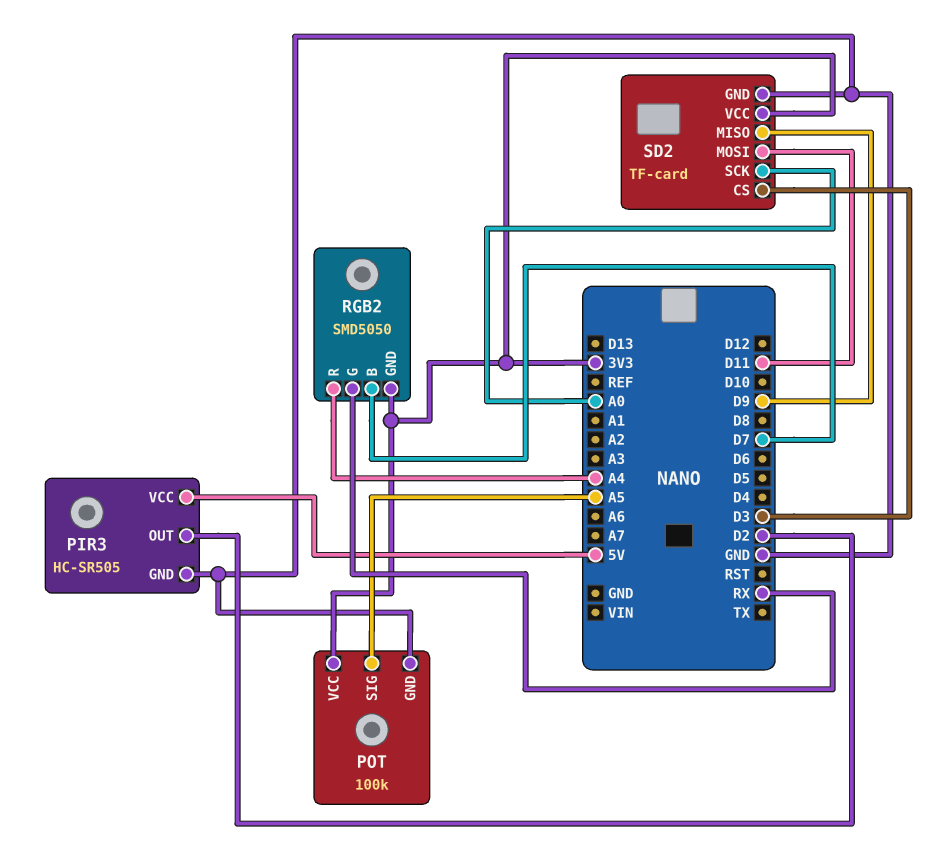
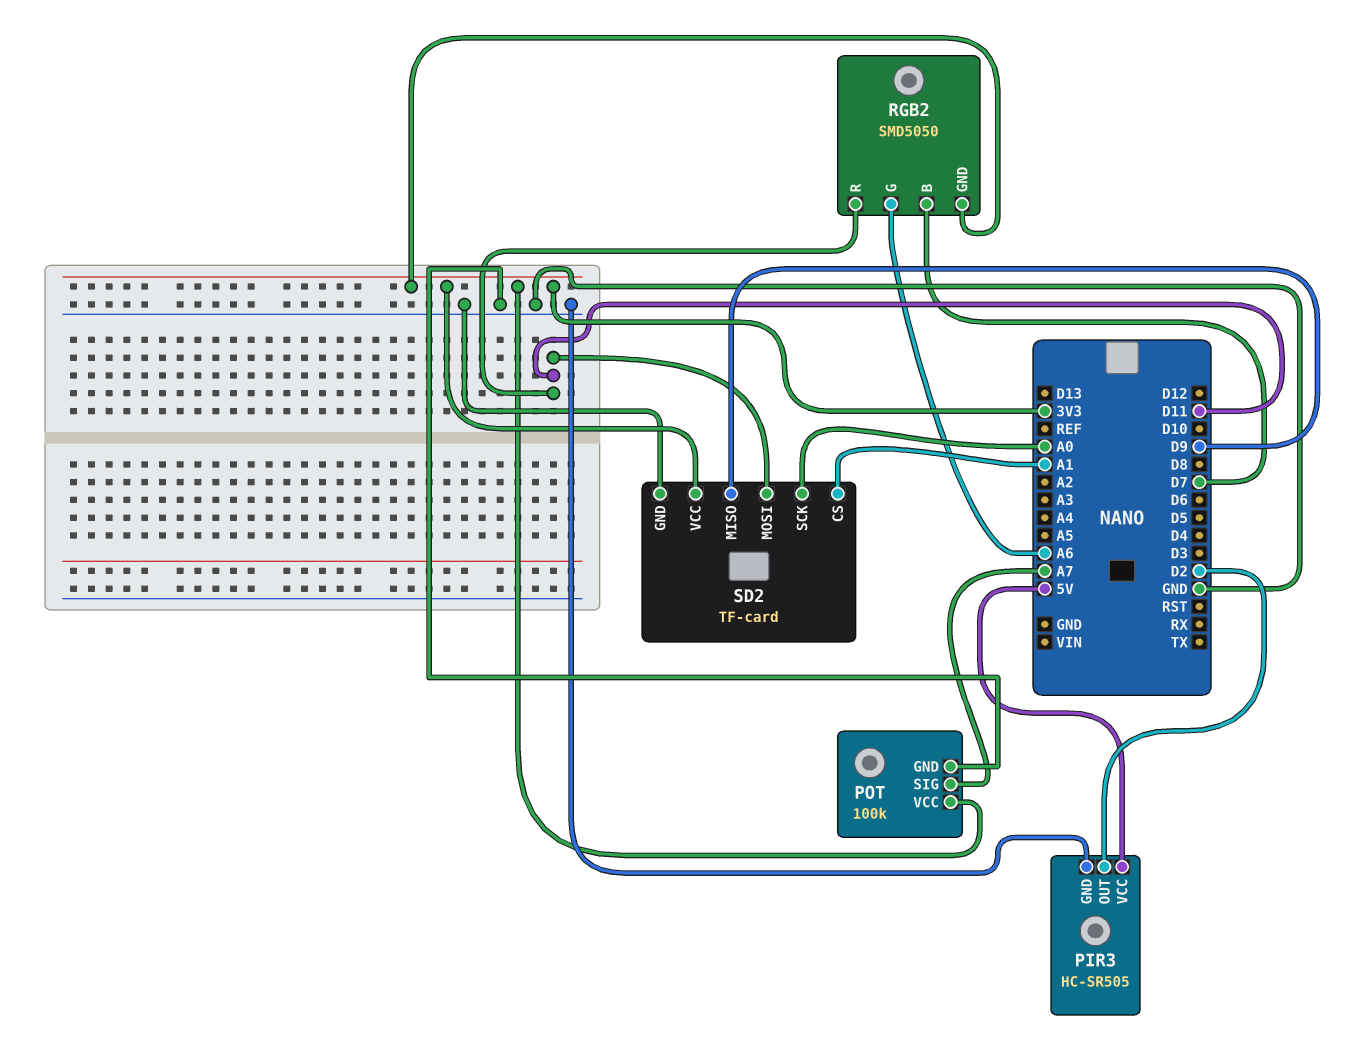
POT pin SIG: A5 -> A7
RGB2 pin G: RX -> A6
RGB2 pin R: A4 -> D11
SD2 pin CS: D3 -> A1

